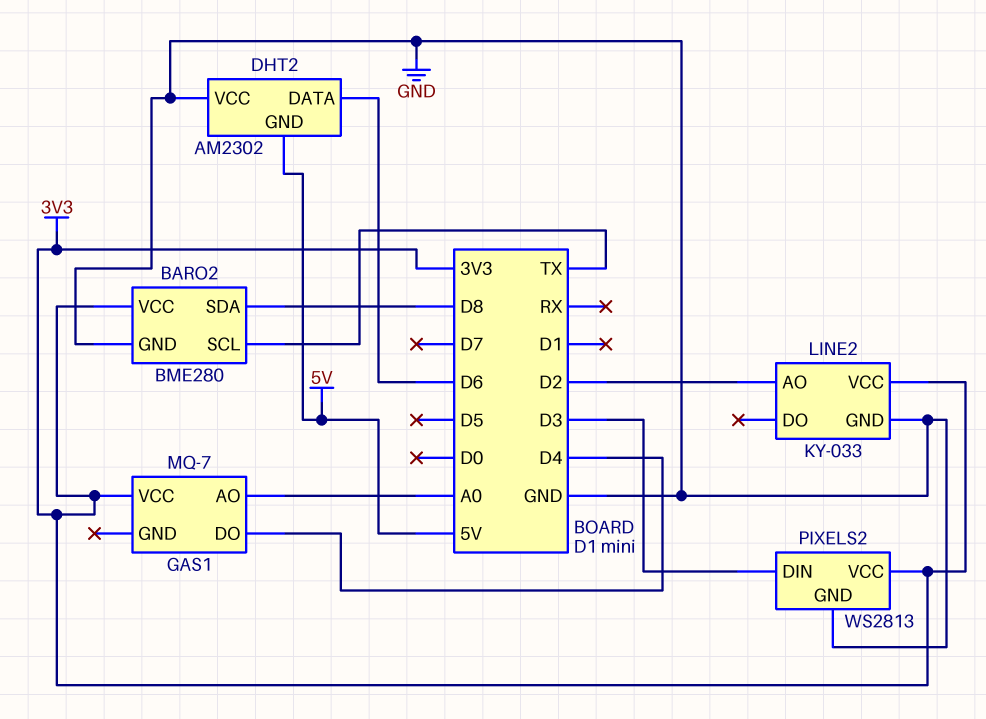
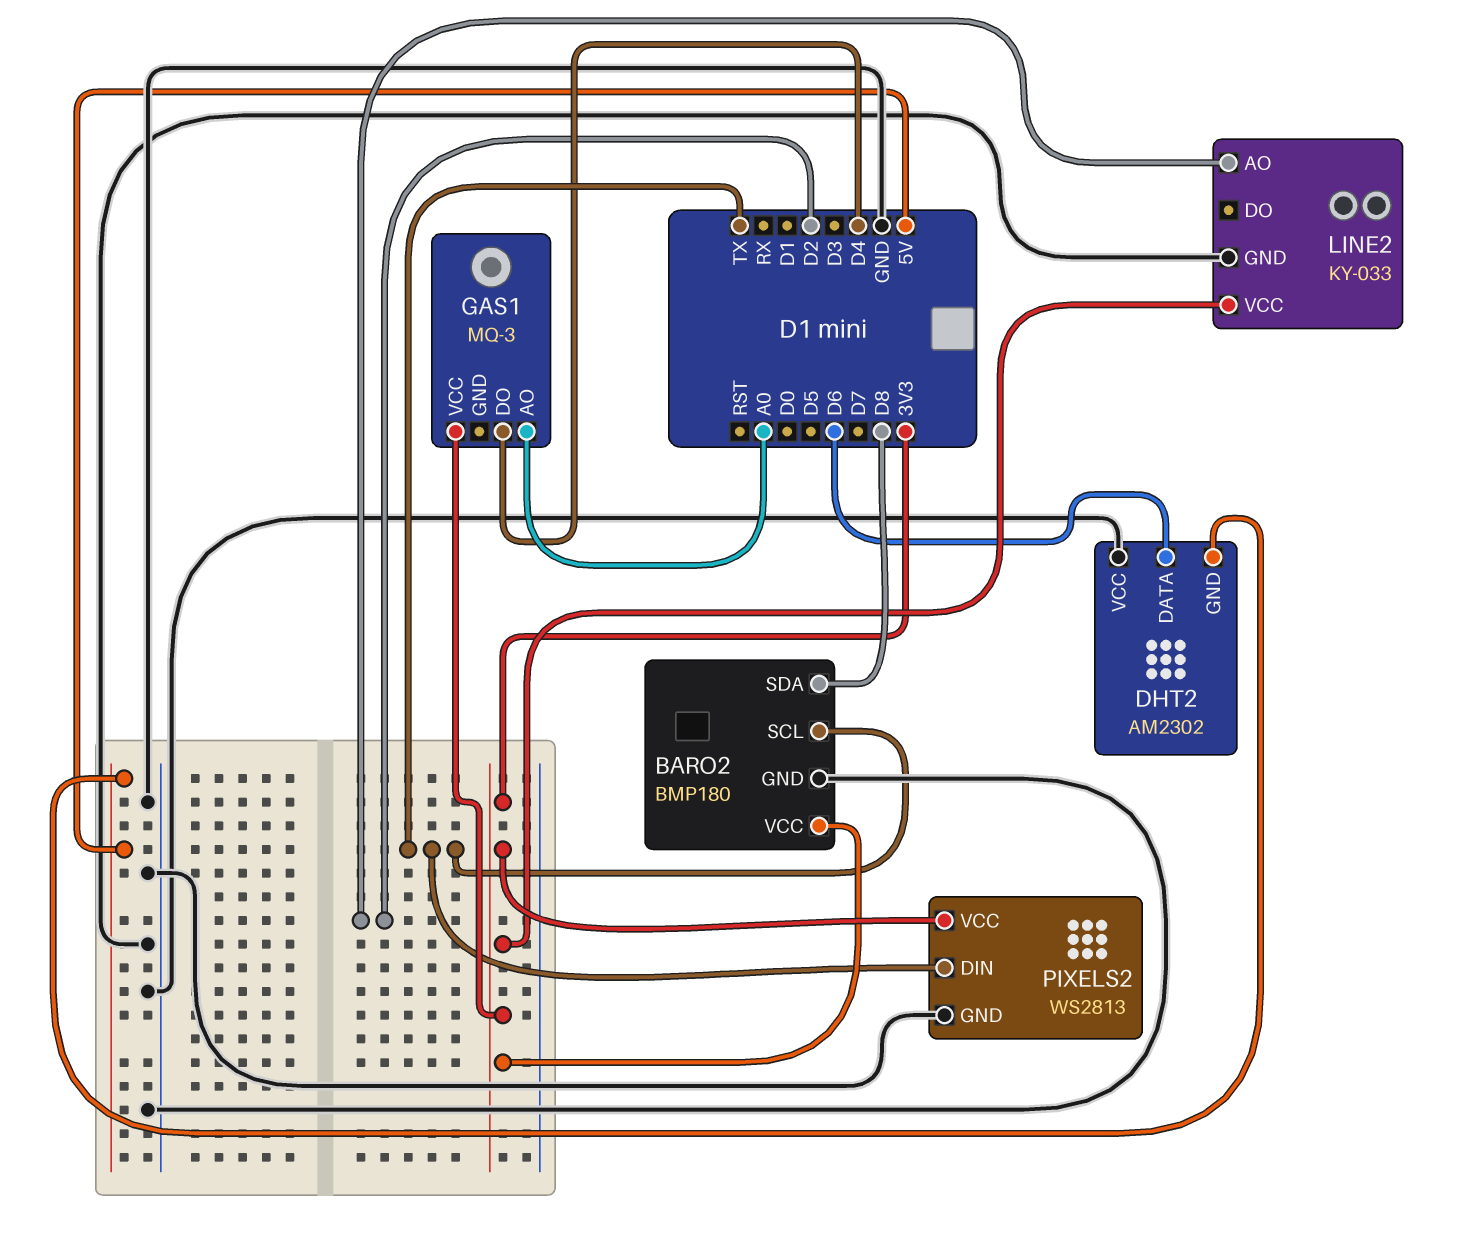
BARO2: BME280 -> BMP180
GAS1: MQ-7 -> MQ-3
PIXELS2 pin DIN: D3 -> TX

